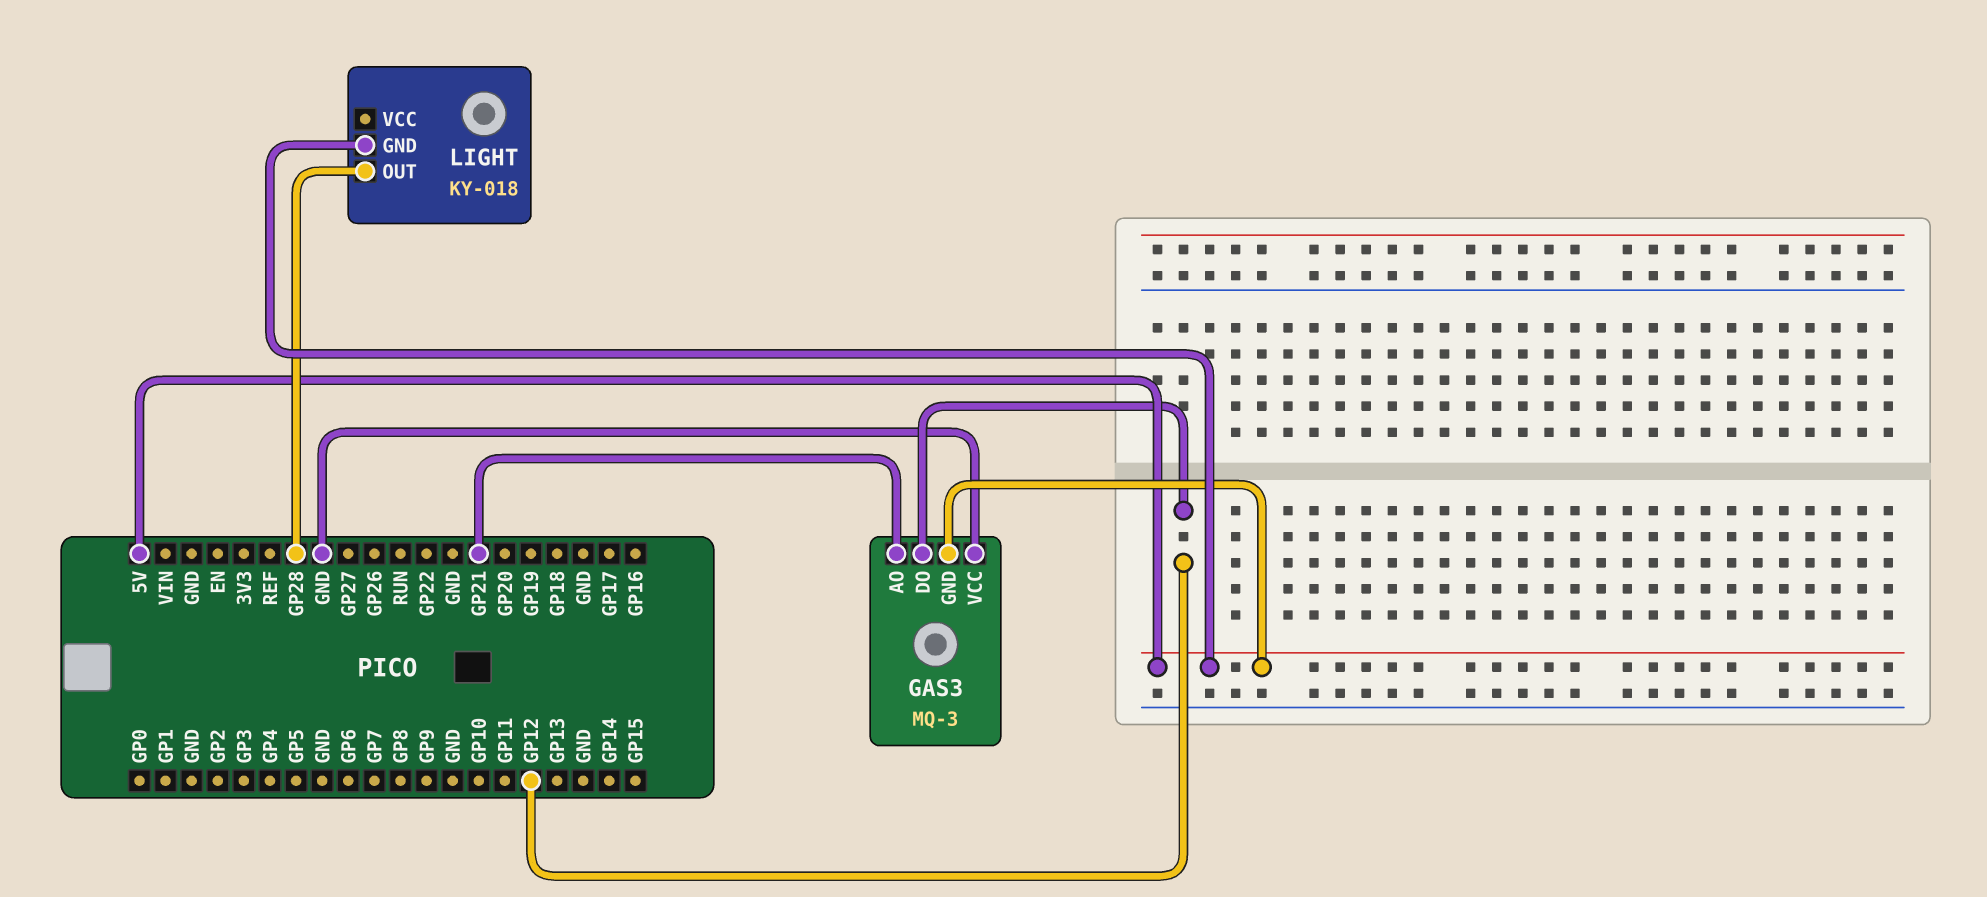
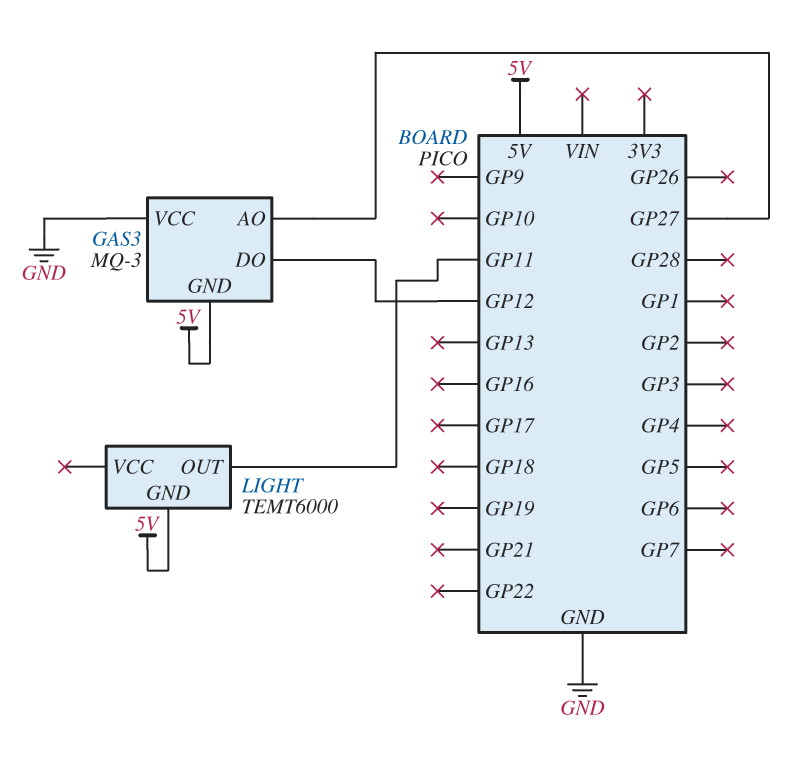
GAS3 pin AO: GP21 -> GP27
LIGHT: KY-018 -> TEMT6000
LIGHT pin OUT: GP28 -> GP11

